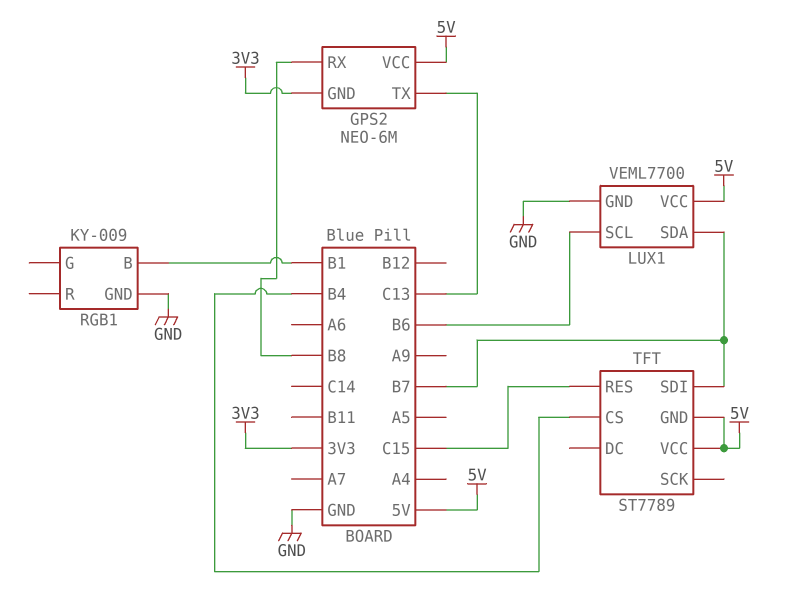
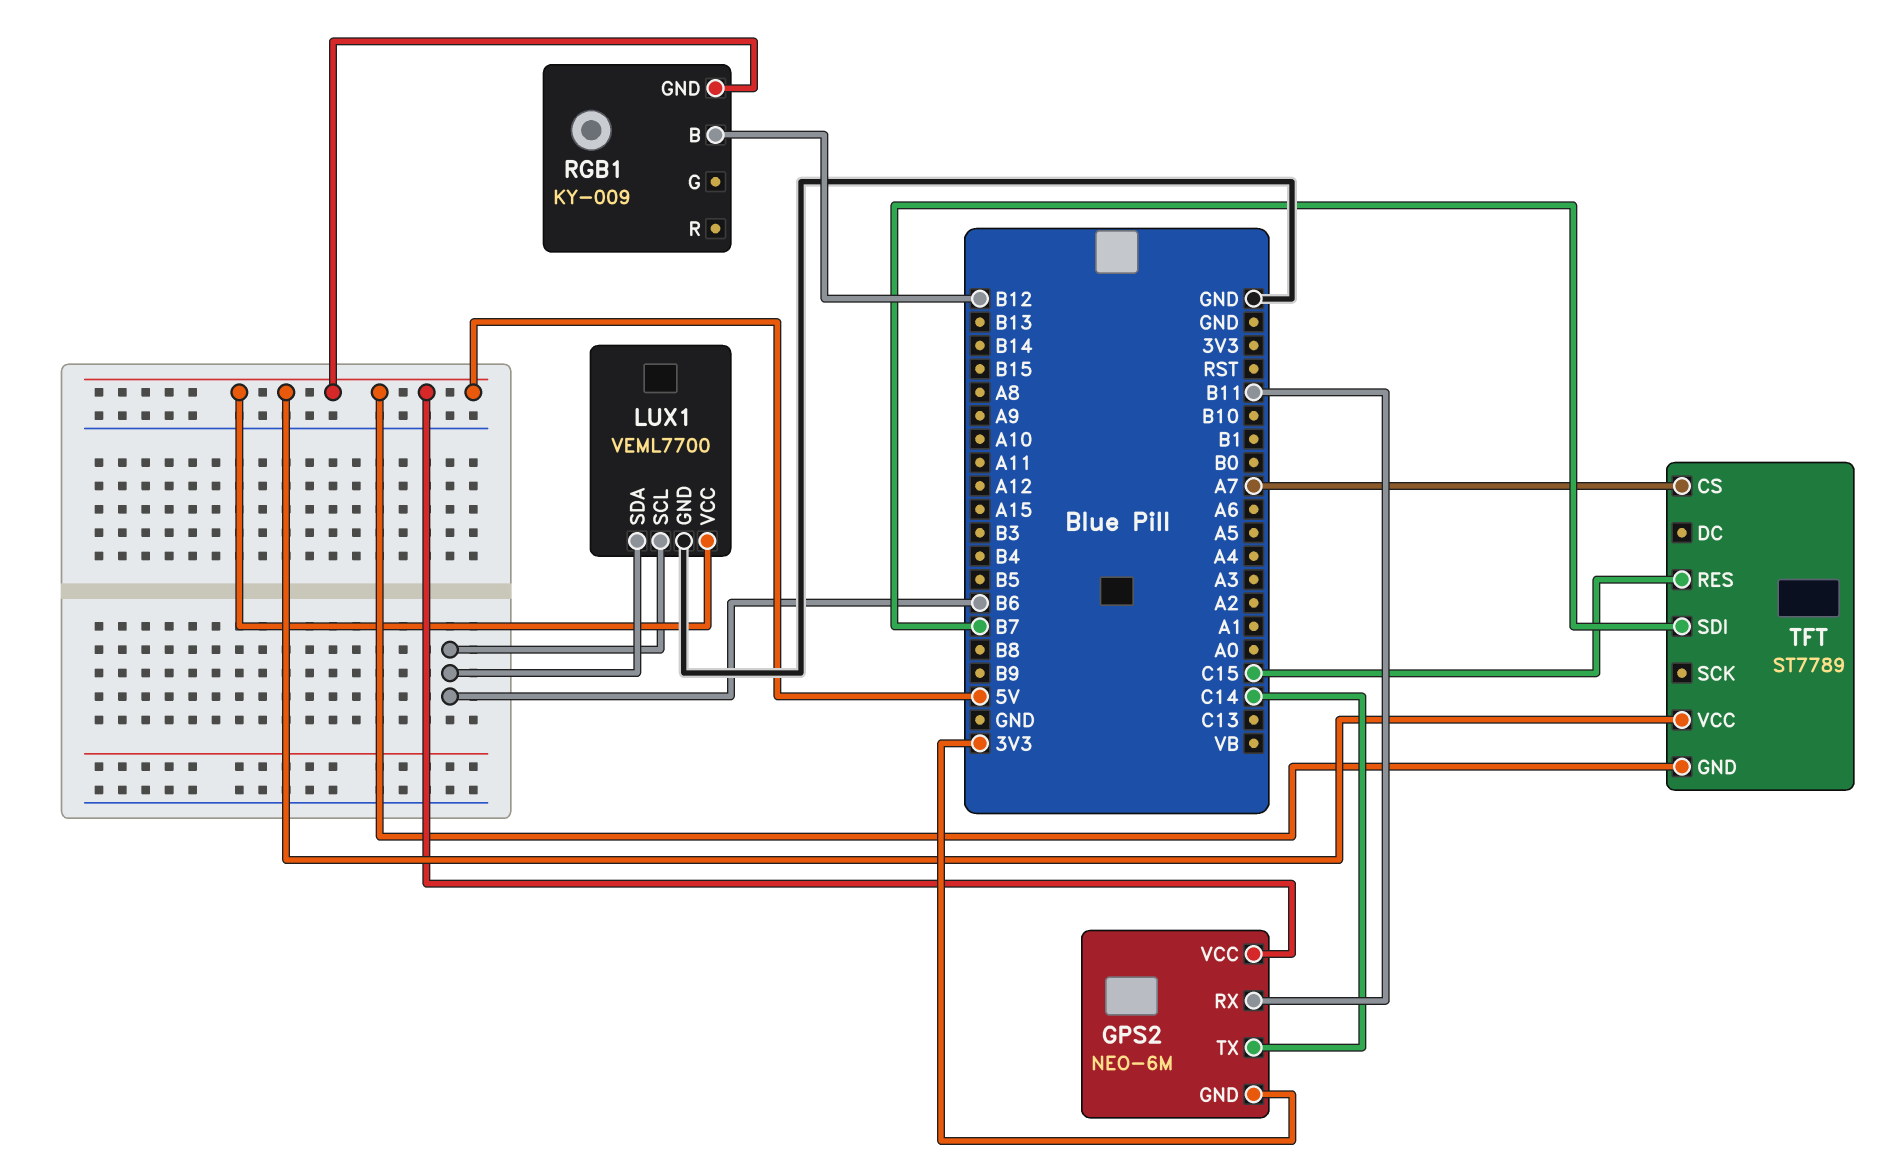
GPS2 pin RX: B8 -> B11
GPS2 pin TX: C13 -> C14
LUX1 pin SDA: B7 -> B6
RGB1 pin B: B1 -> B12
RGB1 pin GND: GND -> 5V
TFT pin CS: B4 -> A7

